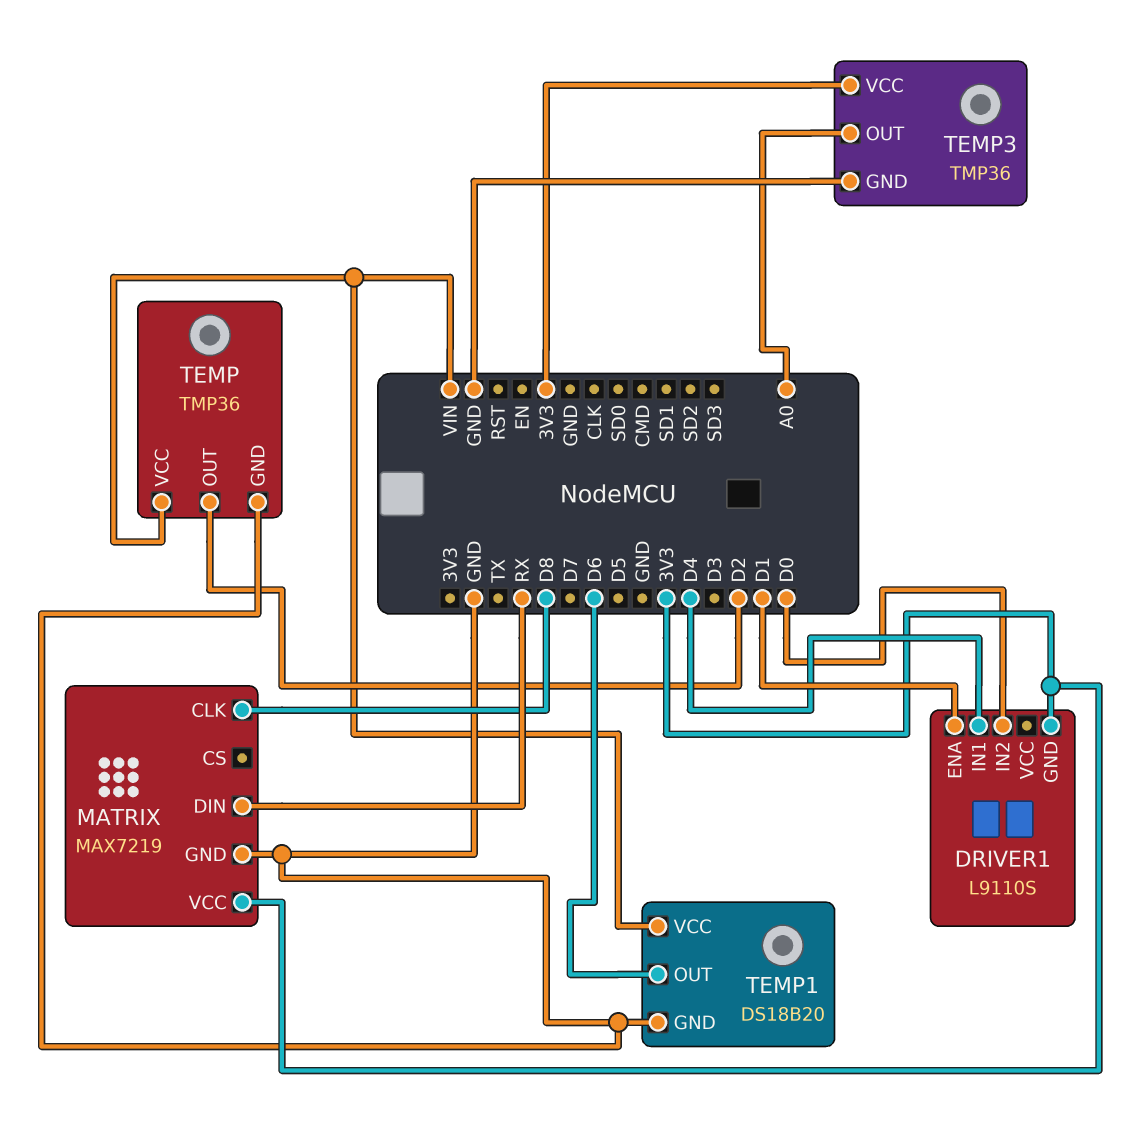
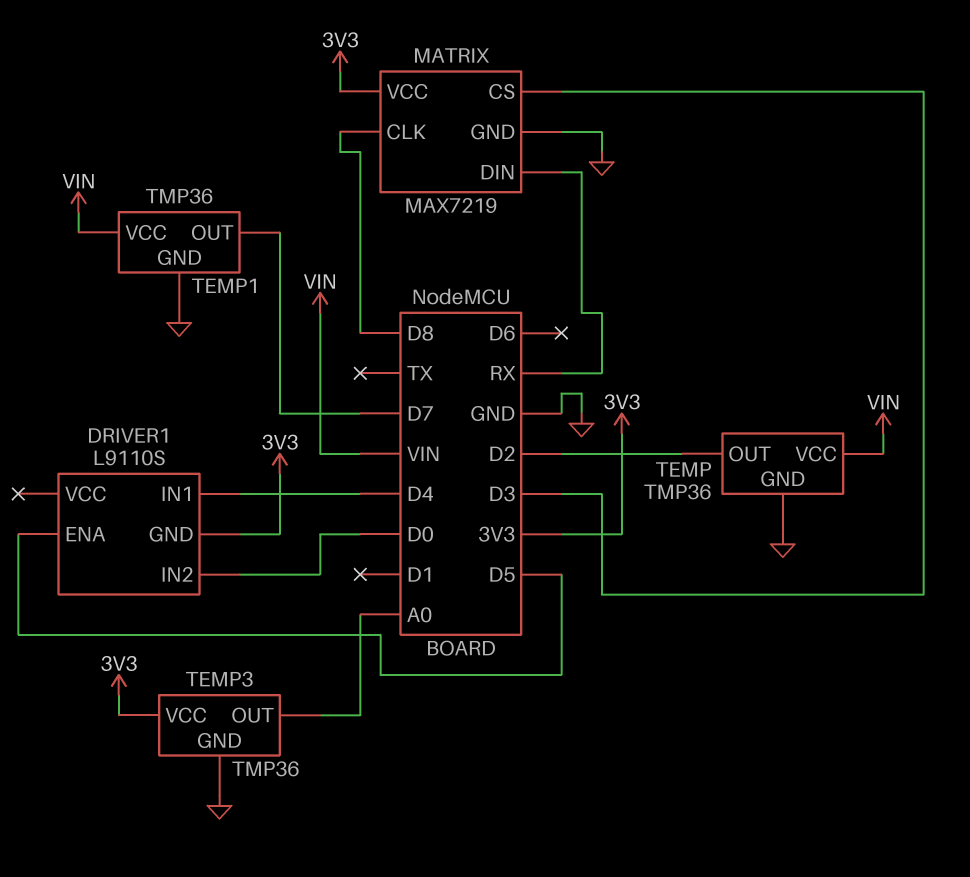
DRIVER1 pin ENA: D1 -> D5
MATRIX pin CS: none -> D3
TEMP1: DS18B20 -> TMP36
TEMP1 pin OUT: D6 -> D7

